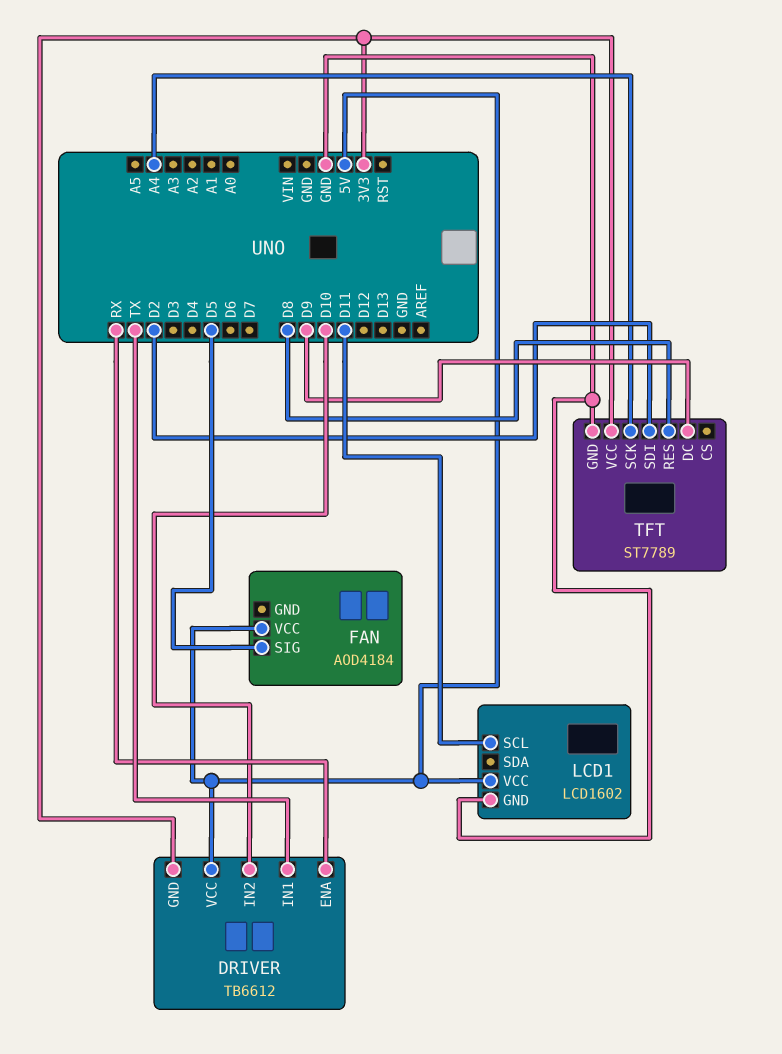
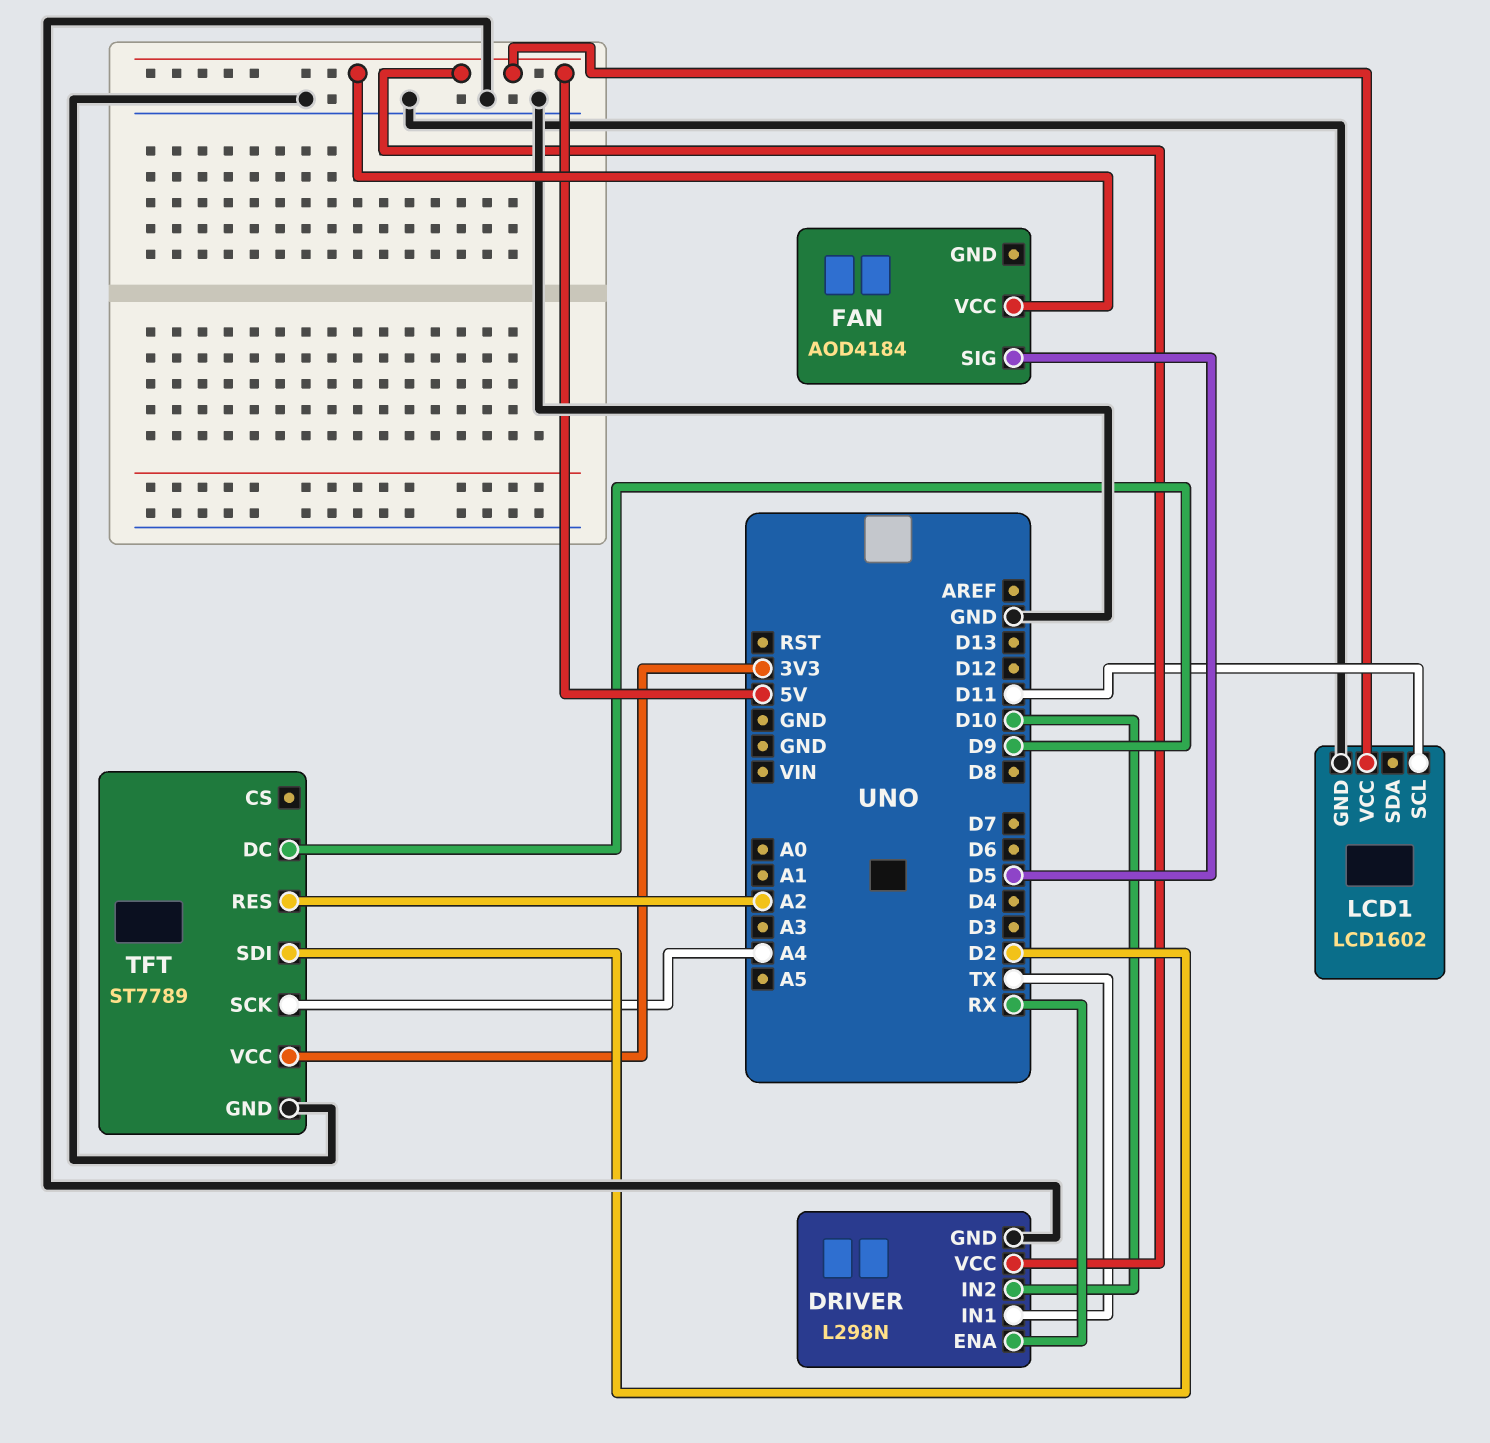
DRIVER: TB6612 -> L298N
DRIVER pin GND: 3V3 -> GND
TFT pin RES: D8 -> A2

